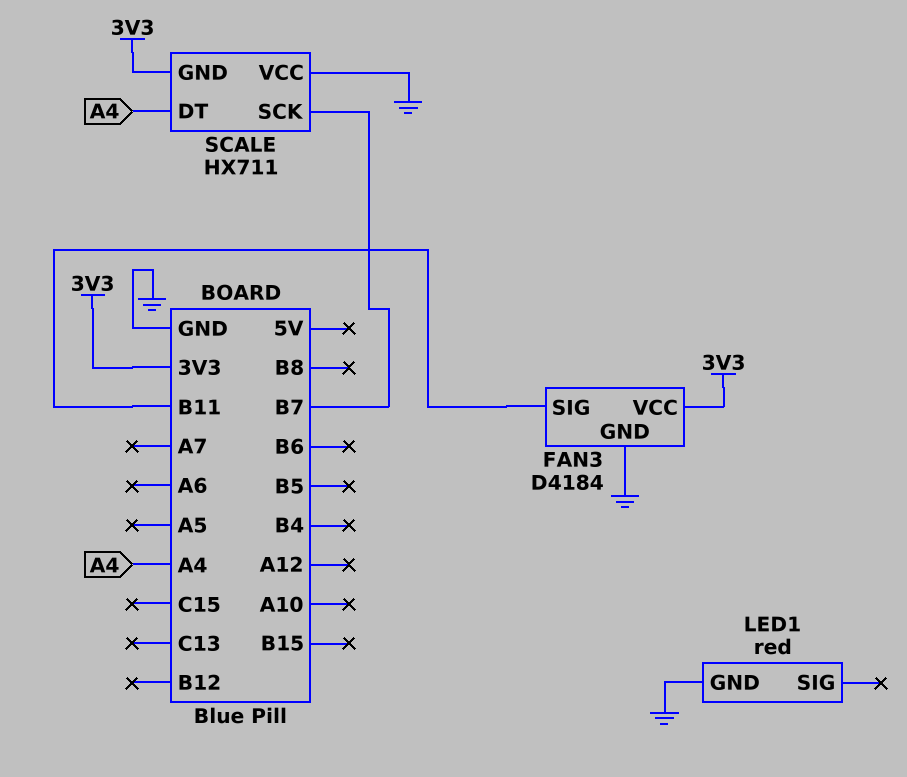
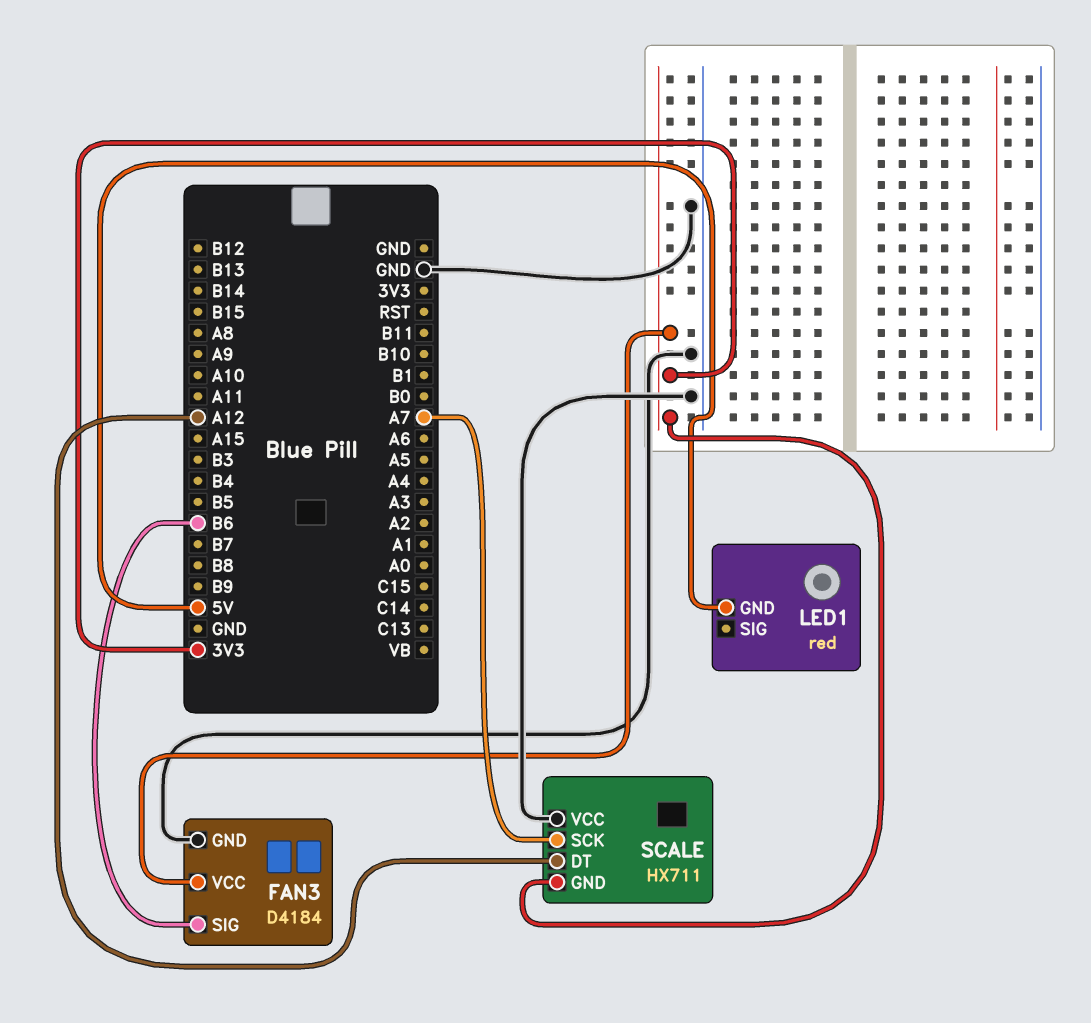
FAN3 pin SIG: B11 -> B6
LED1 pin GND: GND -> 5V
SCALE pin DT: A4 -> A12
SCALE pin SCK: B7 -> A7

